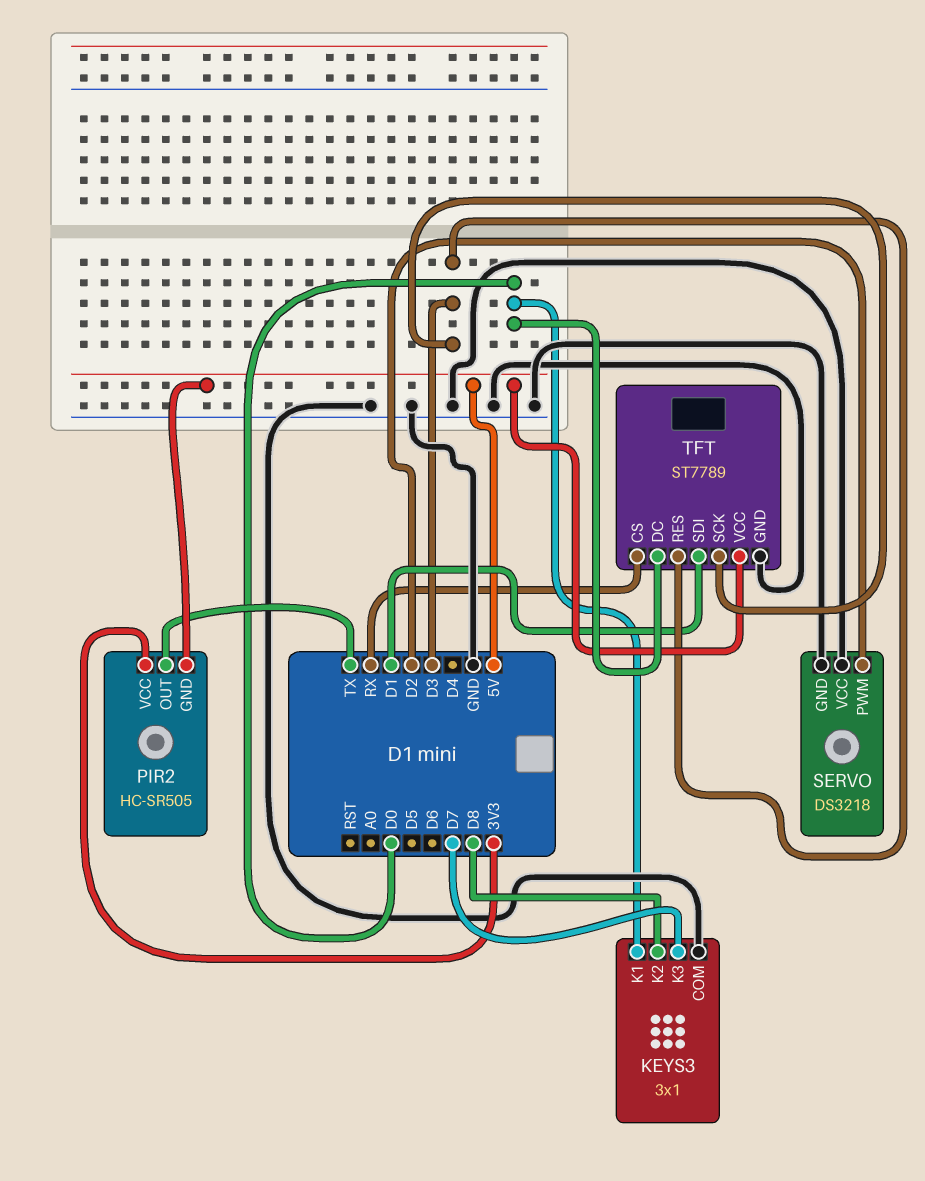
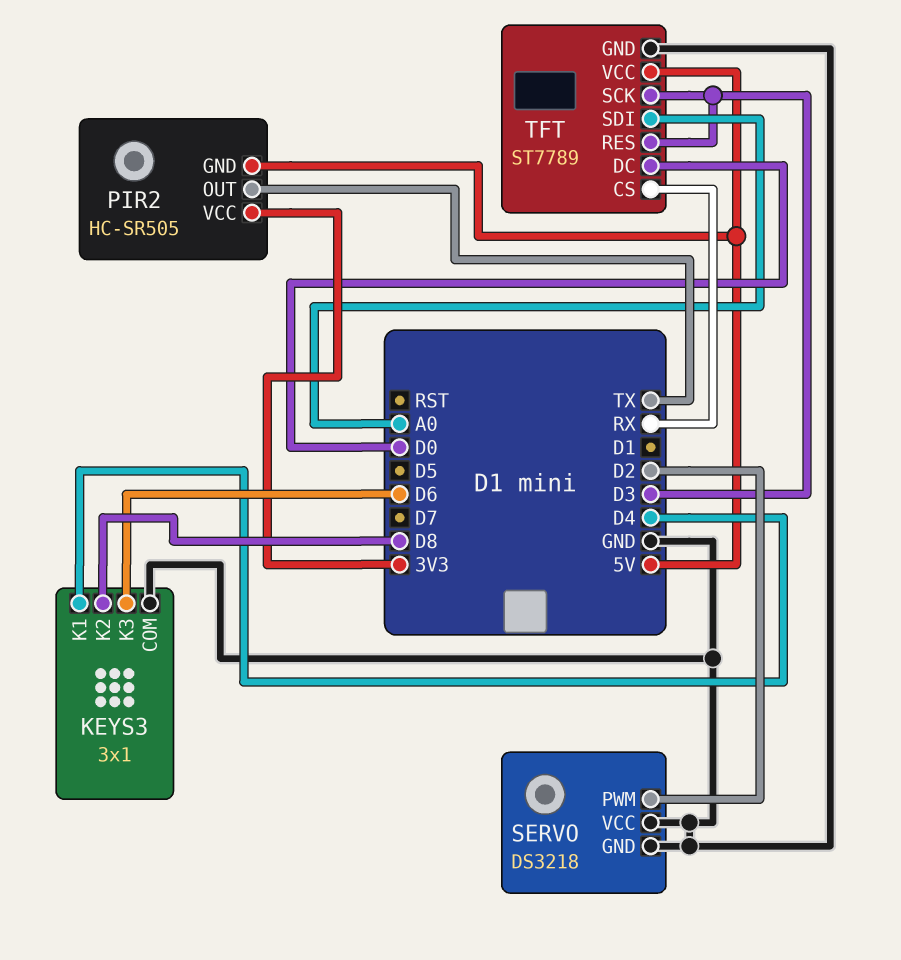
KEYS3 pin K1: D0 -> D4
KEYS3 pin K3: D7 -> D6
TFT pin SDI: D1 -> A0

